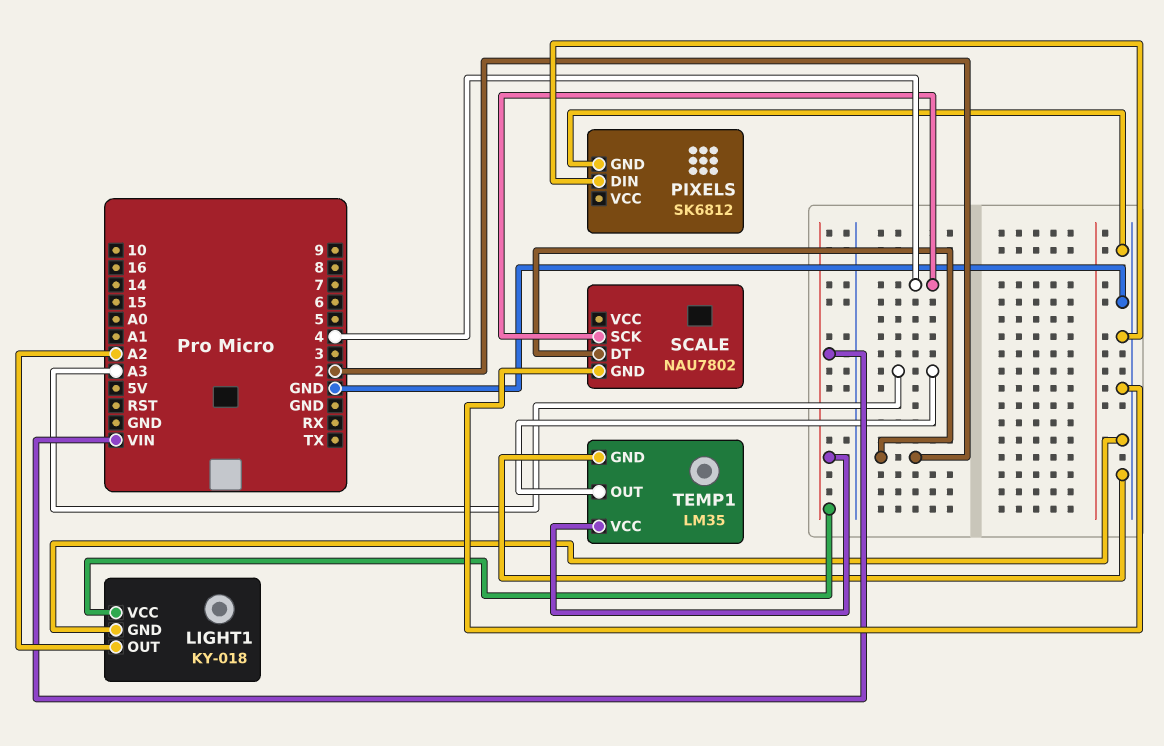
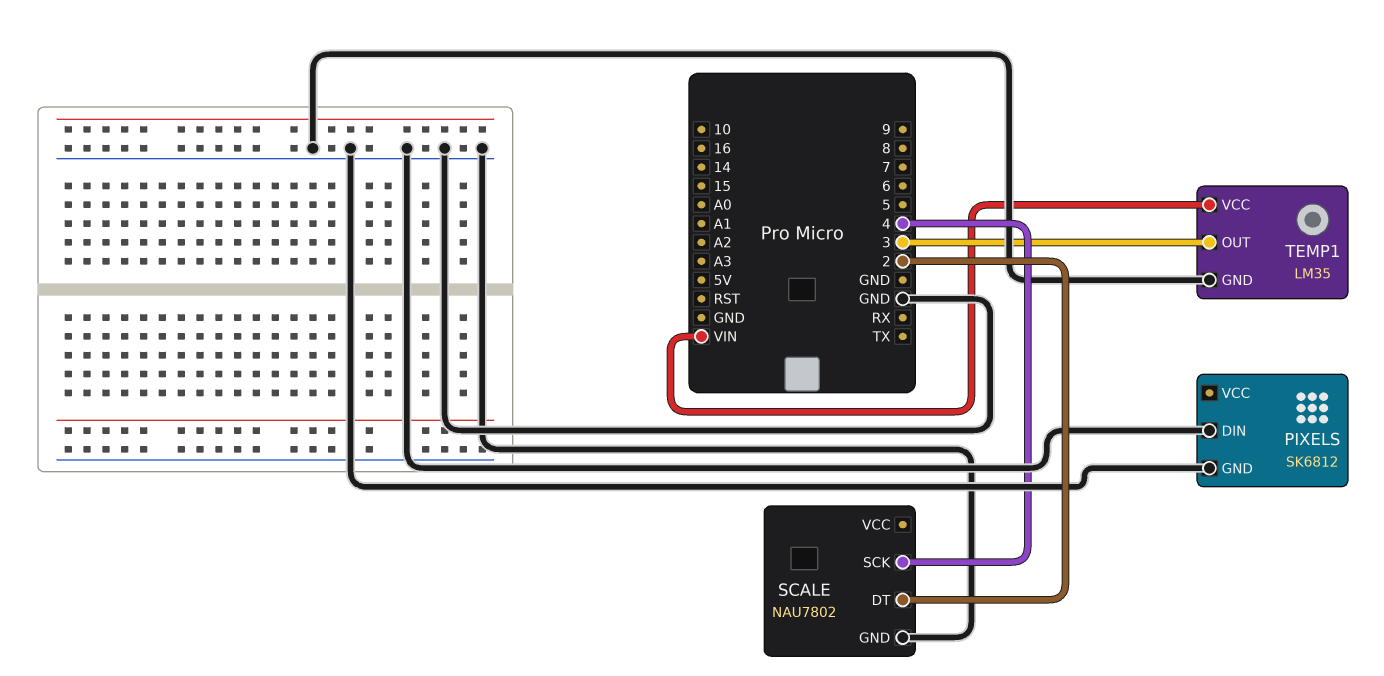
LIGHT1: KY-018 -> none
LIGHT1 pin GND: GND -> none
LIGHT1 pin OUT: A2 -> none
LIGHT1 pin VCC: VIN -> none
TEMP1 pin OUT: A3 -> 3

